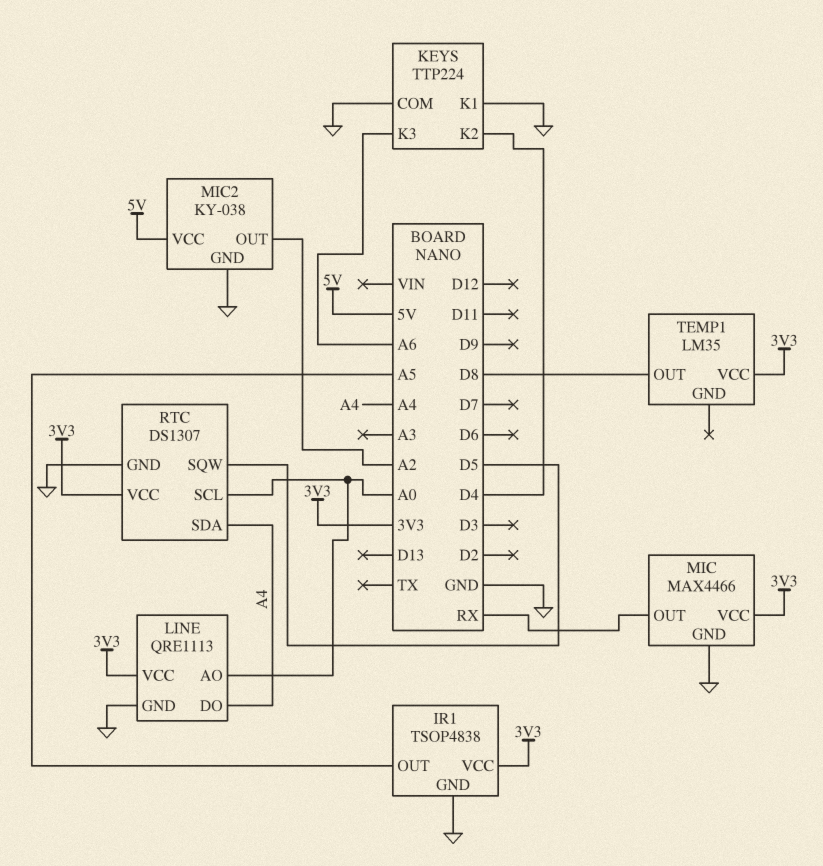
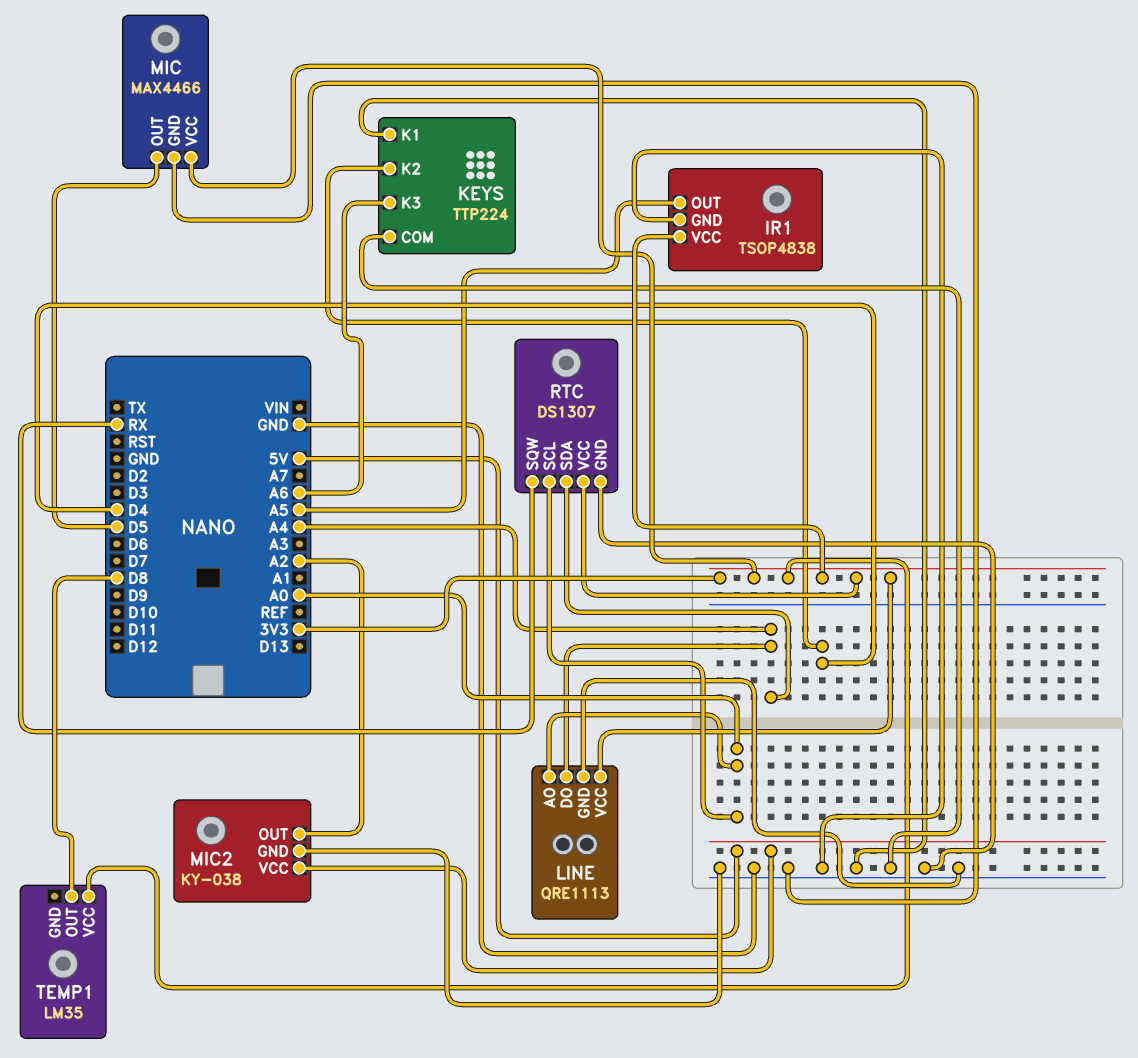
MIC pin OUT: RX -> D5
RTC pin SQW: D5 -> RX

